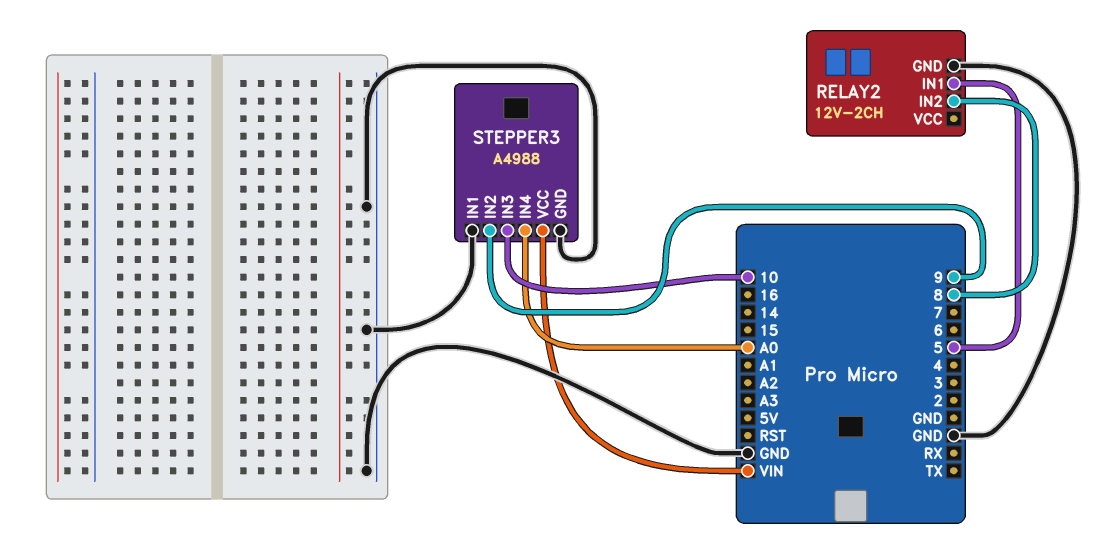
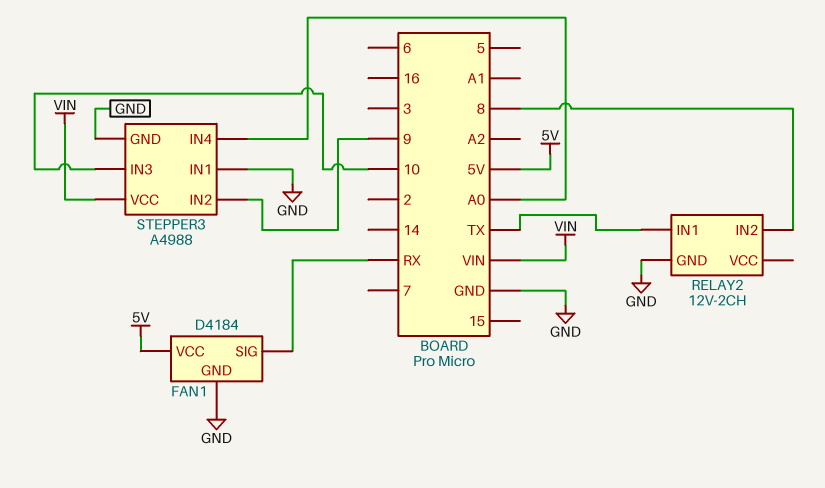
FAN1: none -> D4184
FAN1 pin GND: none -> GND
FAN1 pin SIG: none -> RX
FAN1 pin VCC: none -> 5V
RELAY2 pin IN1: 5 -> TX

